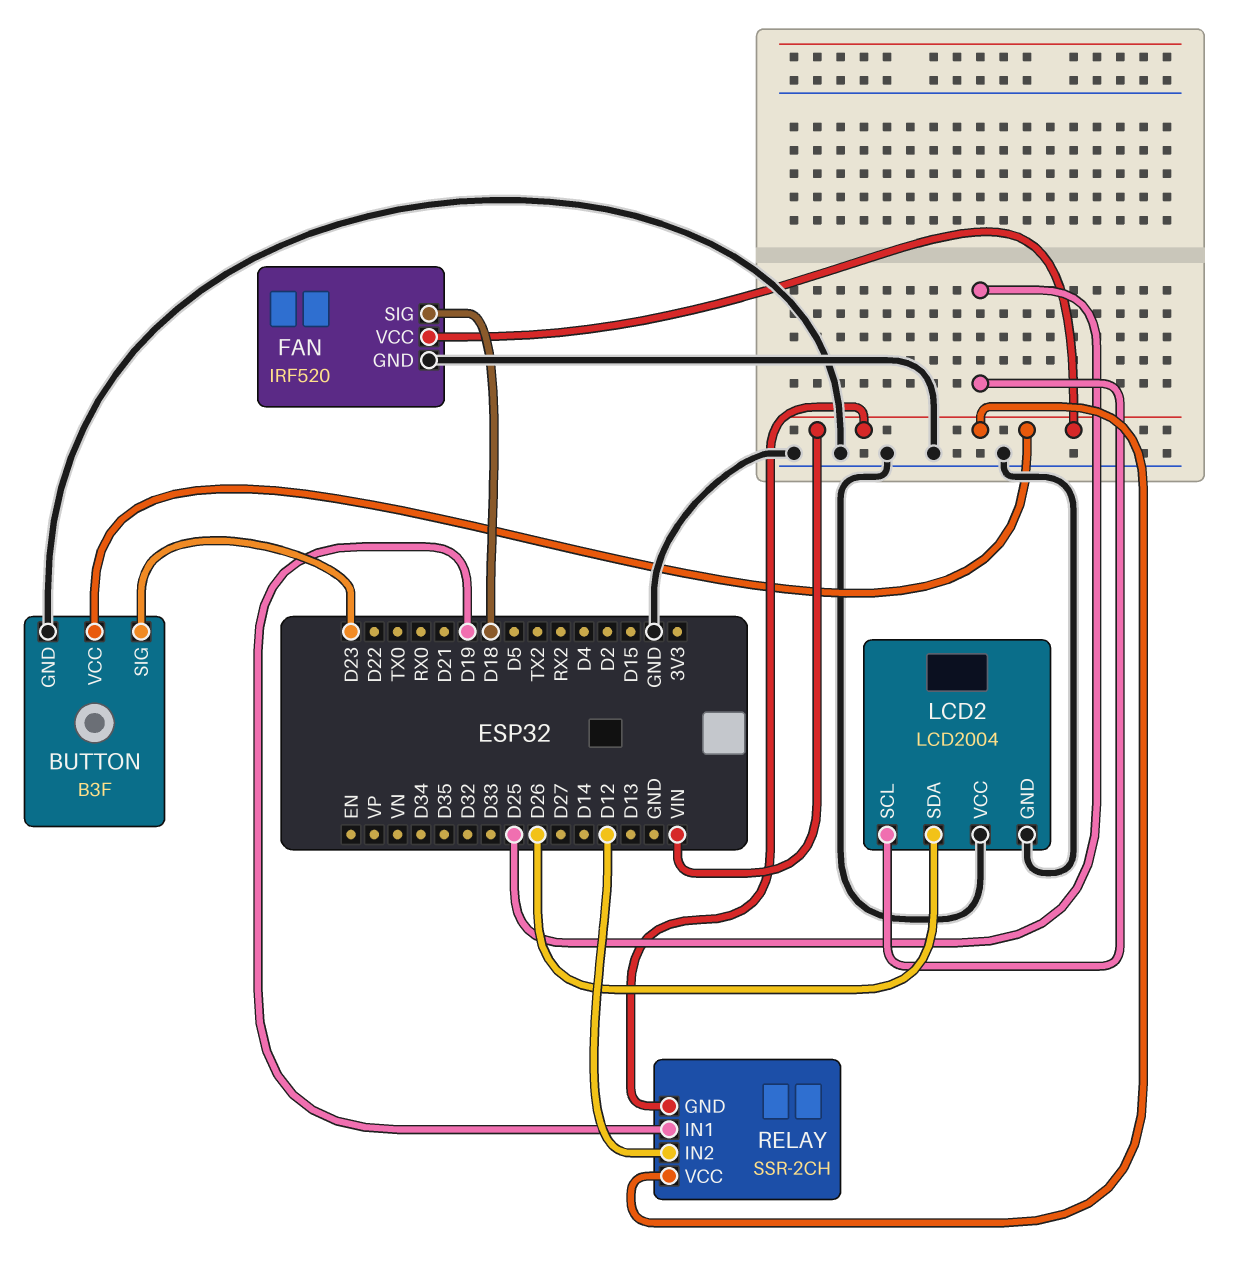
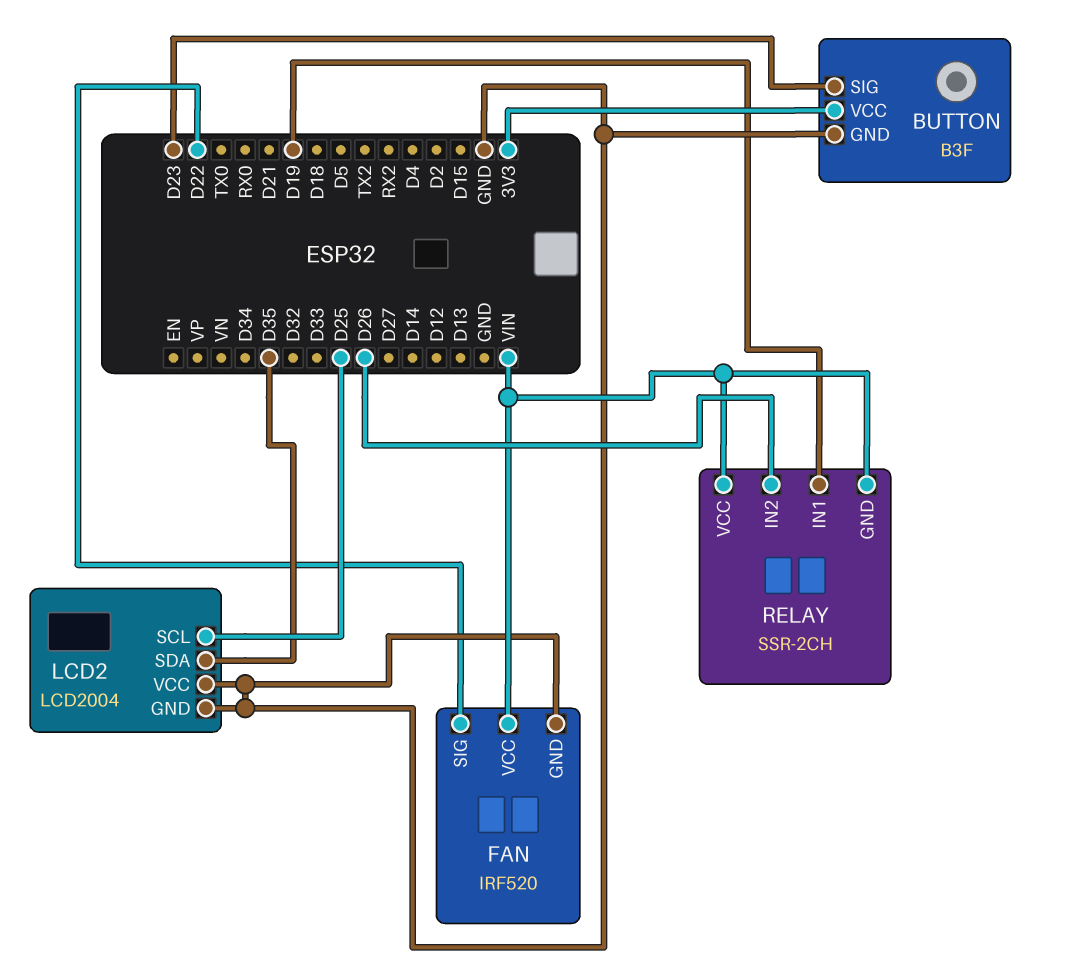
BUTTON pin VCC: VIN -> 3V3
FAN pin SIG: D18 -> D22
LCD2 pin SDA: D26 -> D35
RELAY pin IN2: D12 -> D26

